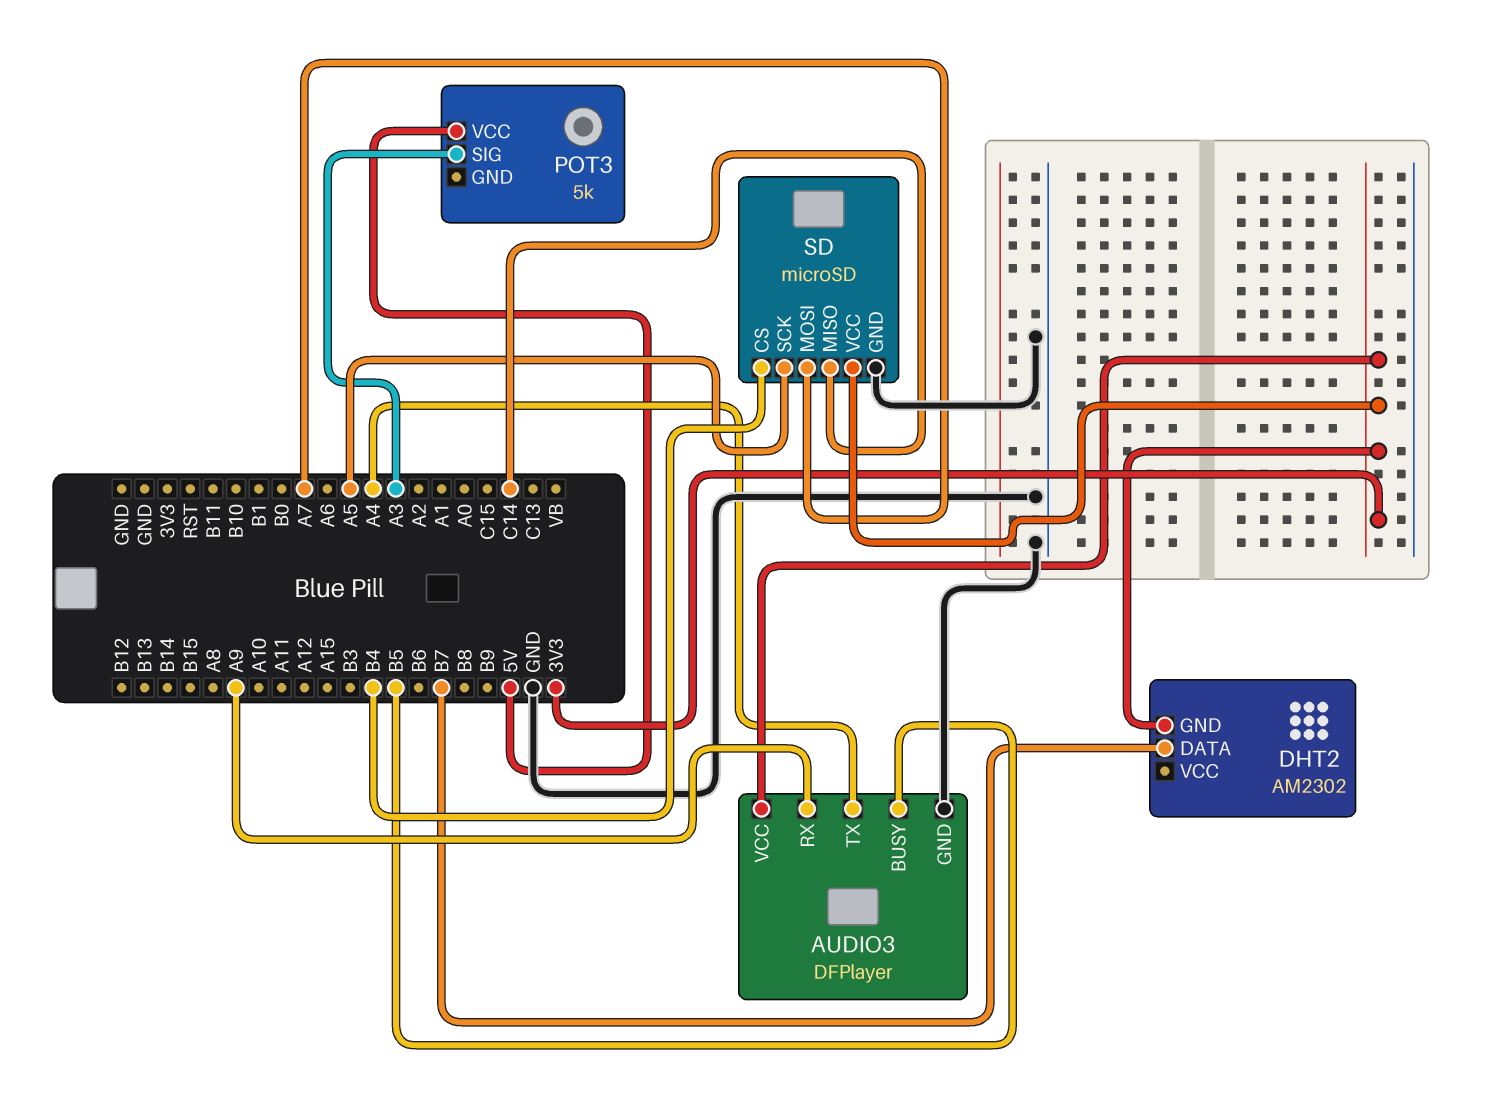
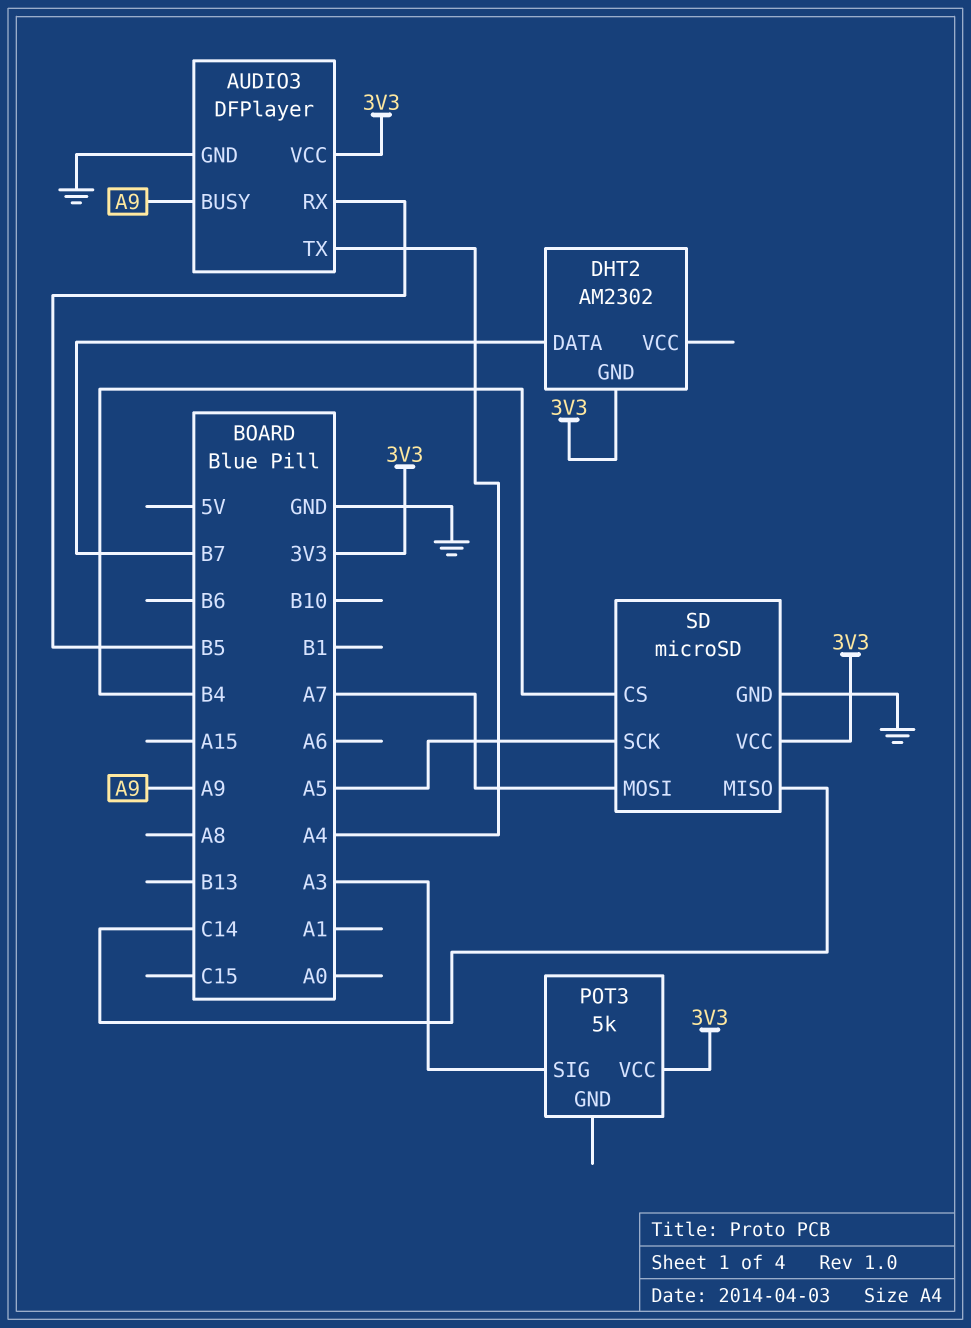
AUDIO3 pin BUSY: B5 -> A9
AUDIO3 pin RX: A9 -> B5
POT3 pin VCC: 5V -> 3V3

